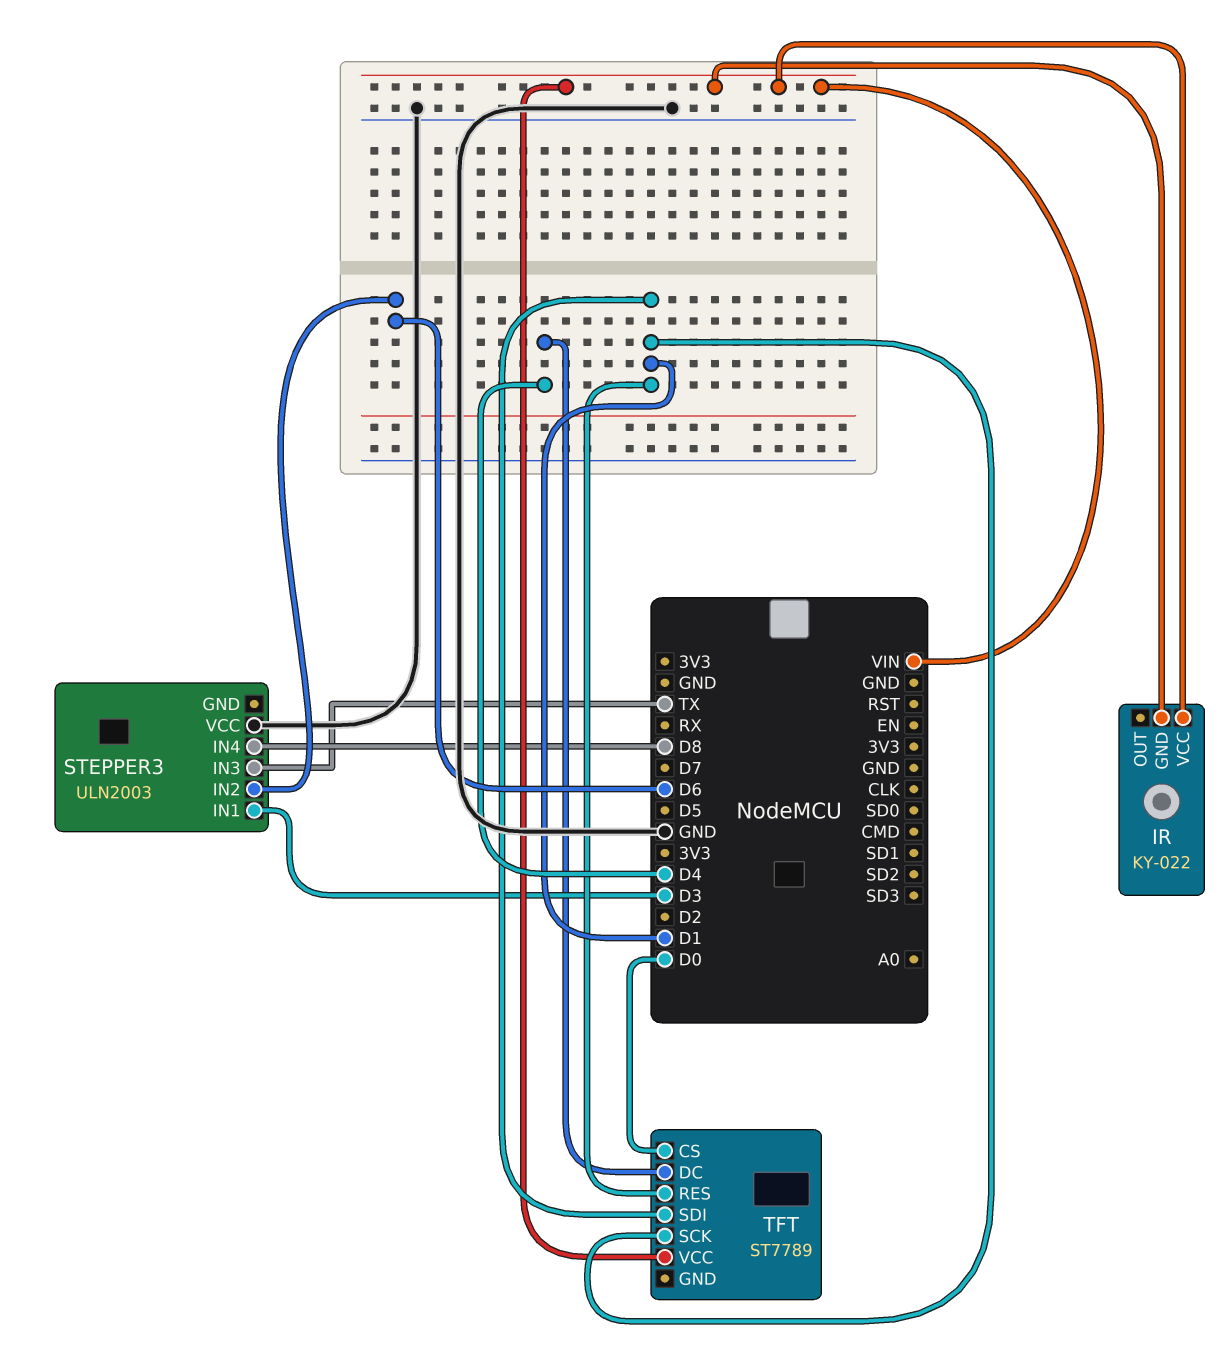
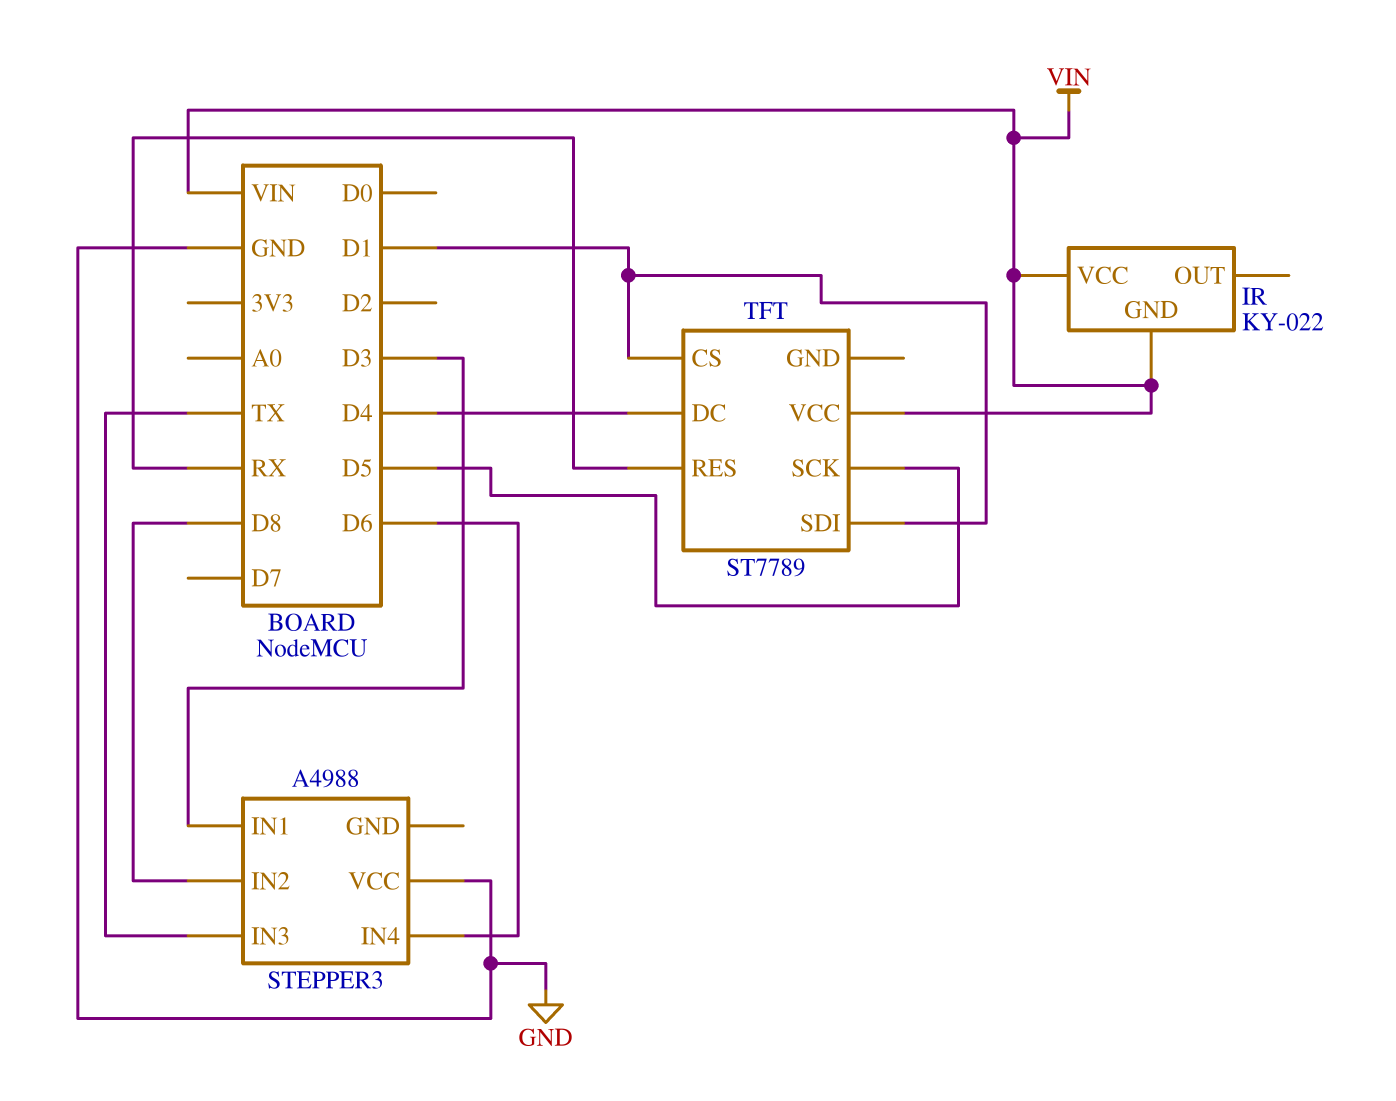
STEPPER3: ULN2003 -> A4988
STEPPER3 pin IN2: D6 -> D8
STEPPER3 pin IN4: D8 -> D6
TFT pin CS: D0 -> D1
TFT pin RES: D1 -> RX
TFT pin SCK: D1 -> D5

